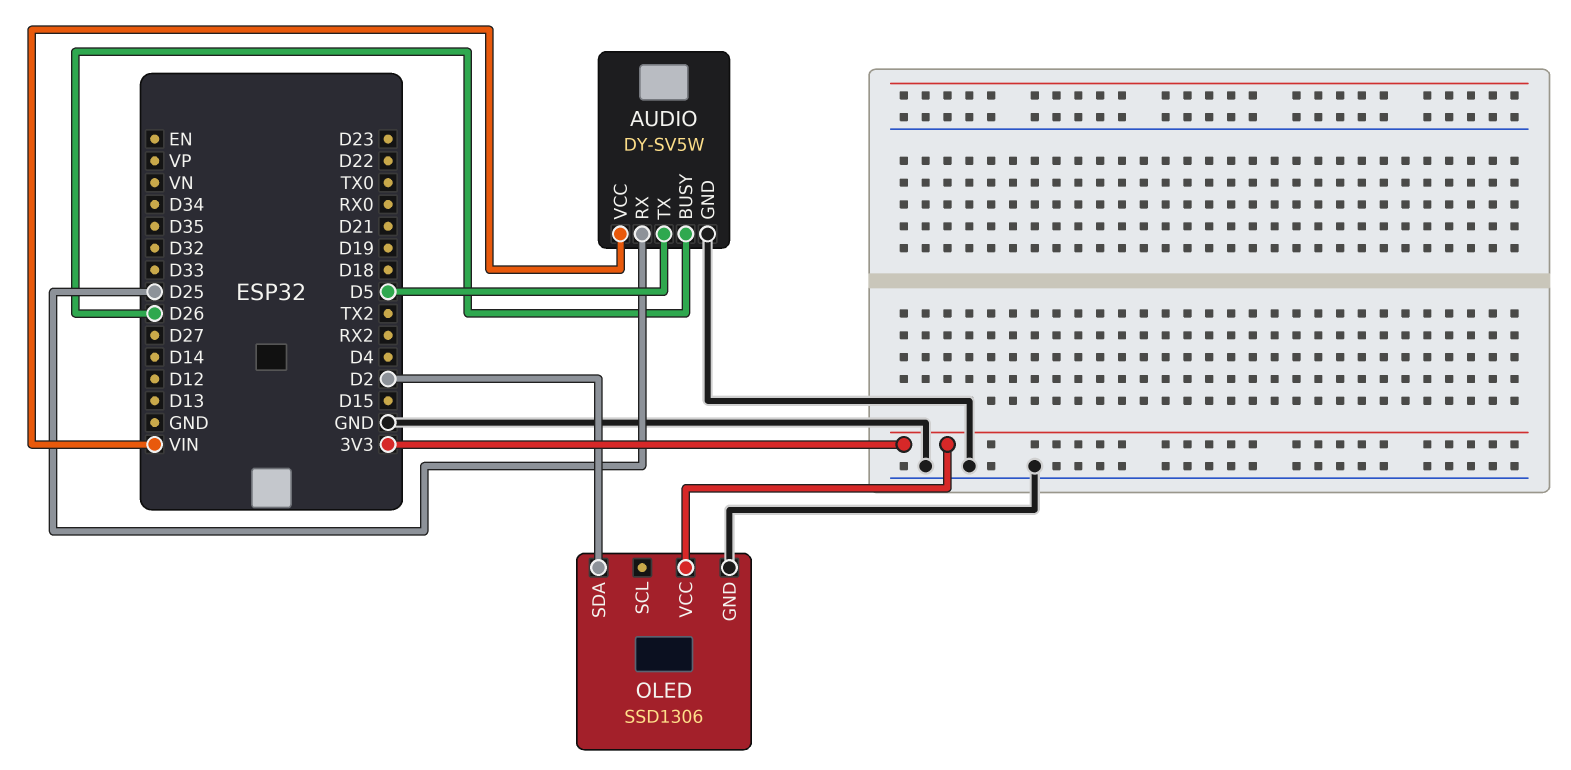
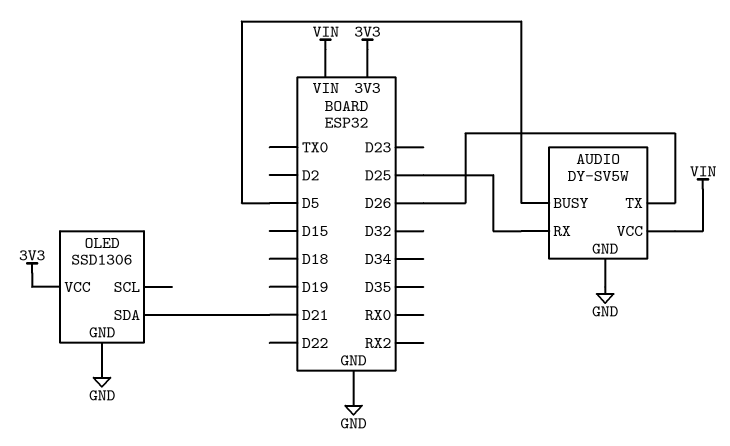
AUDIO pin BUSY: D26 -> D5
AUDIO pin TX: D5 -> D26
OLED pin SDA: D2 -> D21

